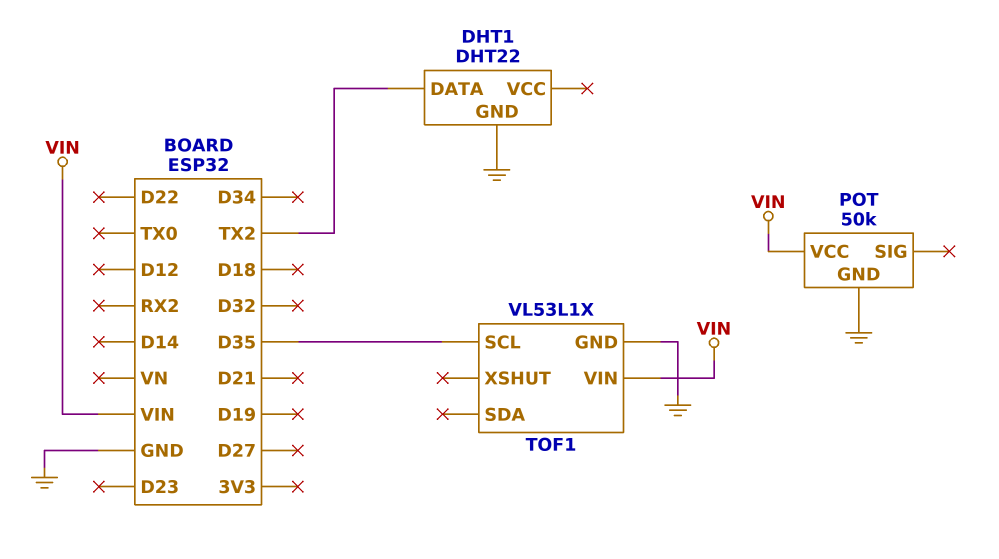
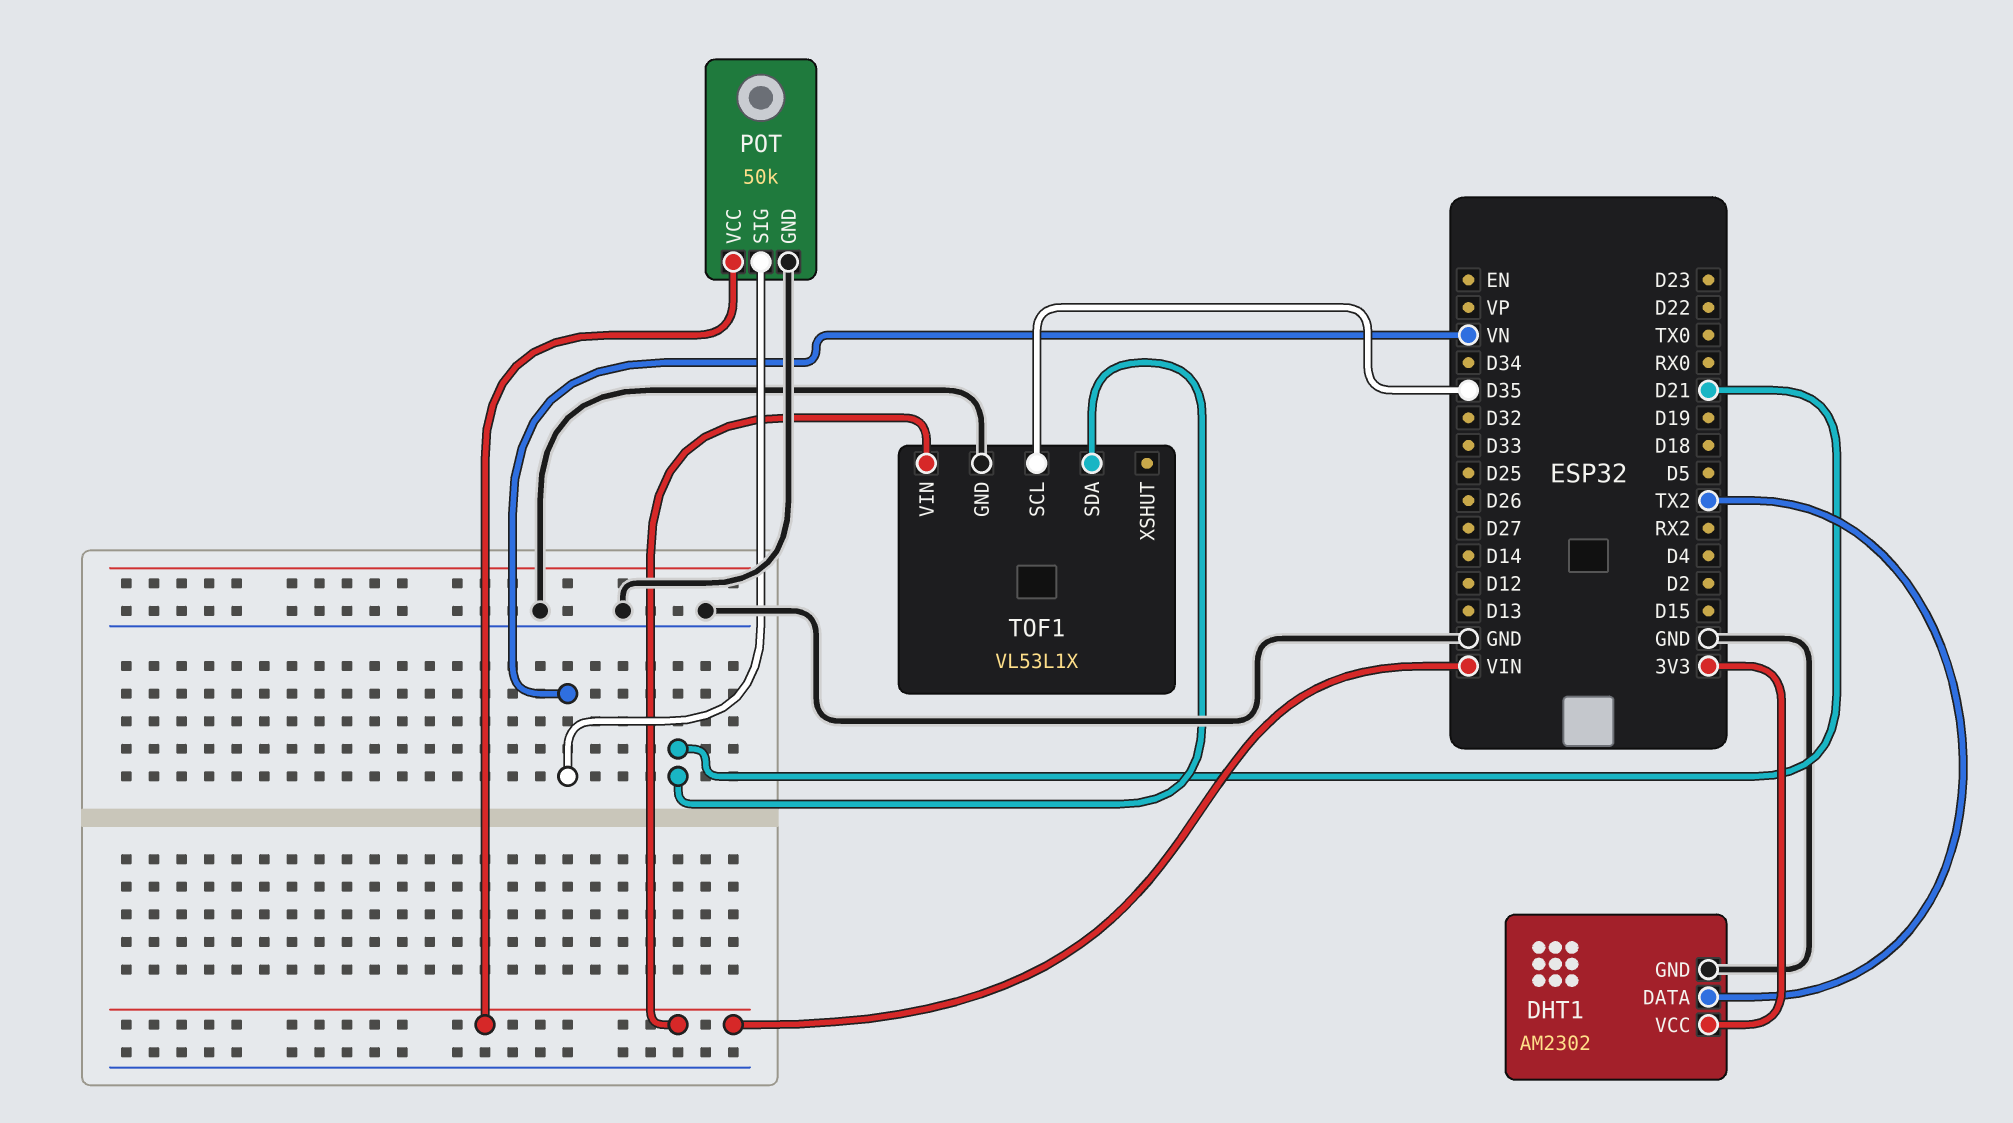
DHT1: DHT22 -> AM2302
DHT1 pin VCC: none -> 3V3
POT pin SIG: none -> VN
TOF1 pin SDA: none -> D21

